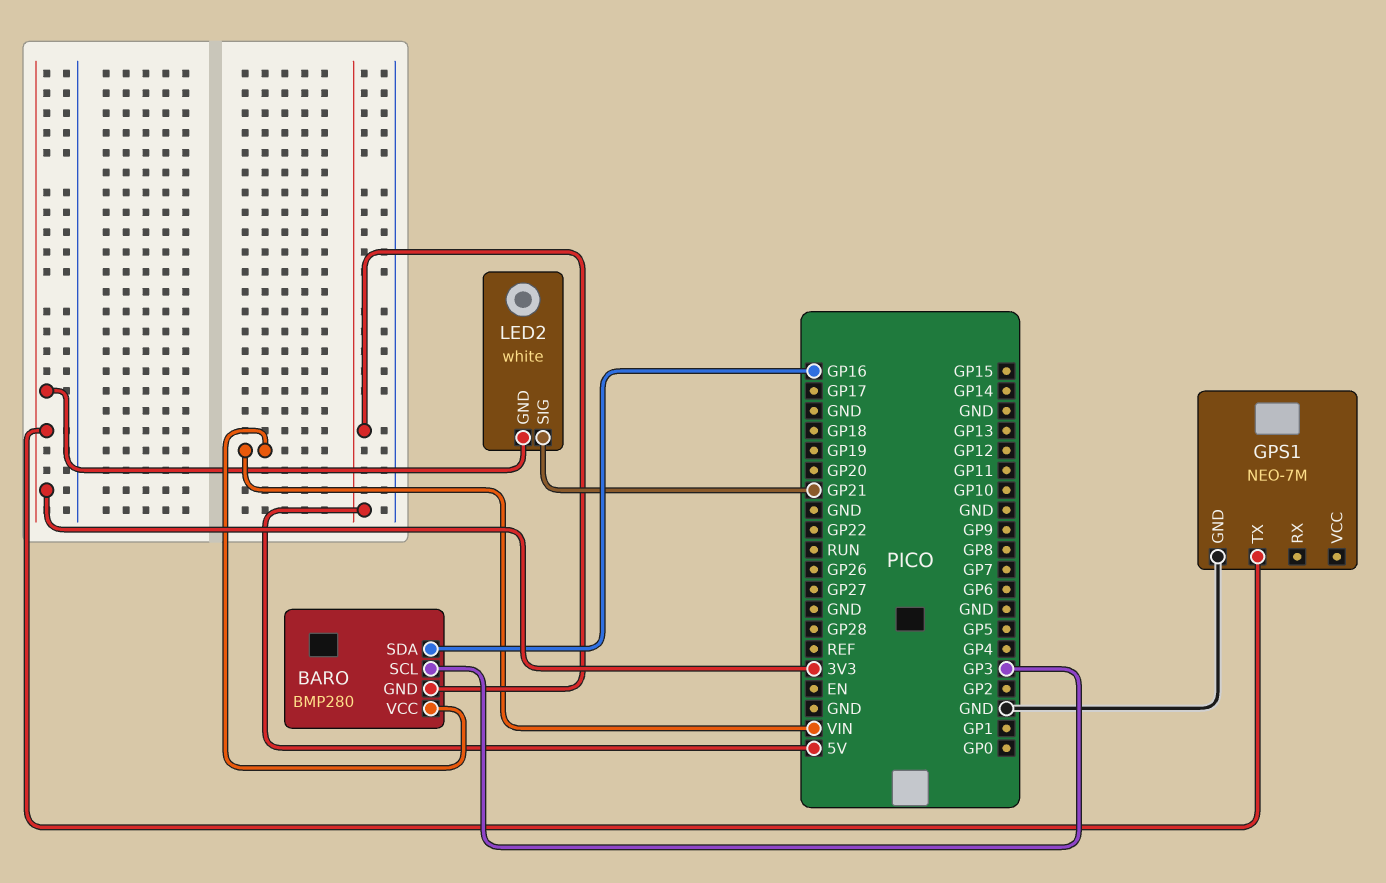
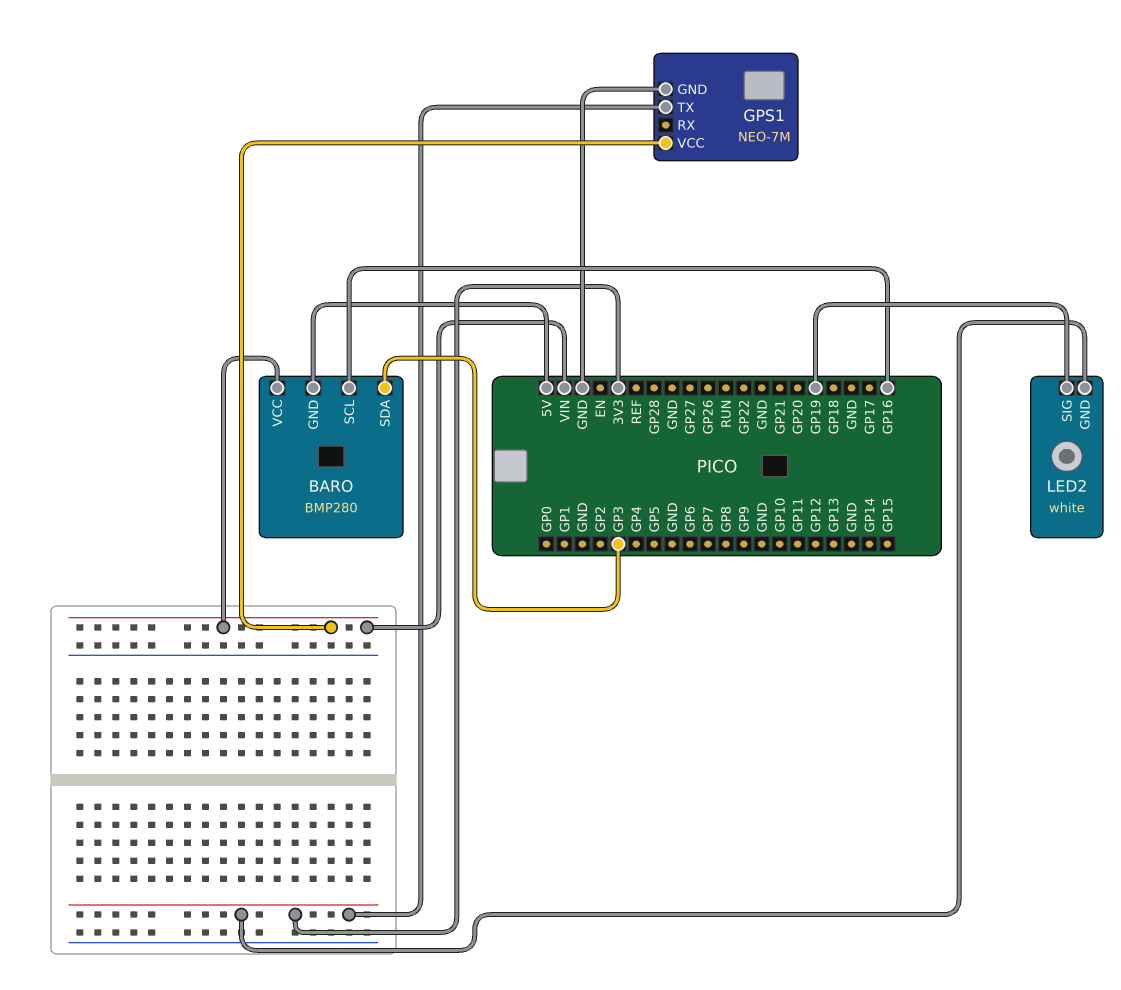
BARO pin SCL: GP3 -> GP16
BARO pin SDA: GP16 -> GP3
GPS1 pin VCC: none -> VIN
LED2 pin SIG: GP21 -> GP19

